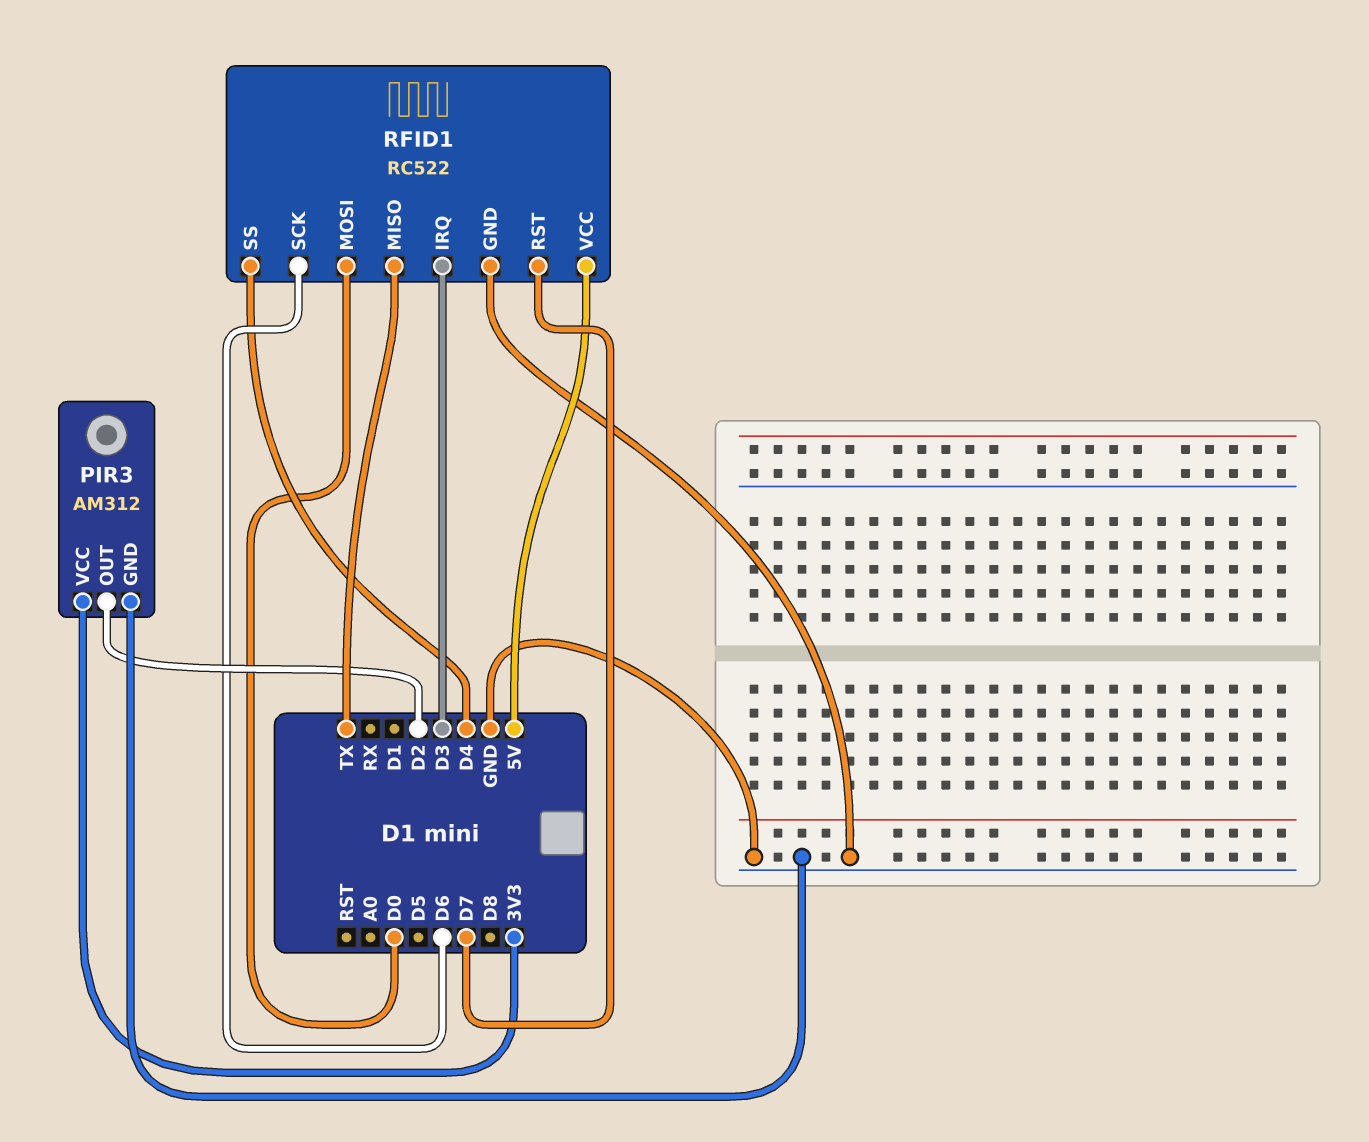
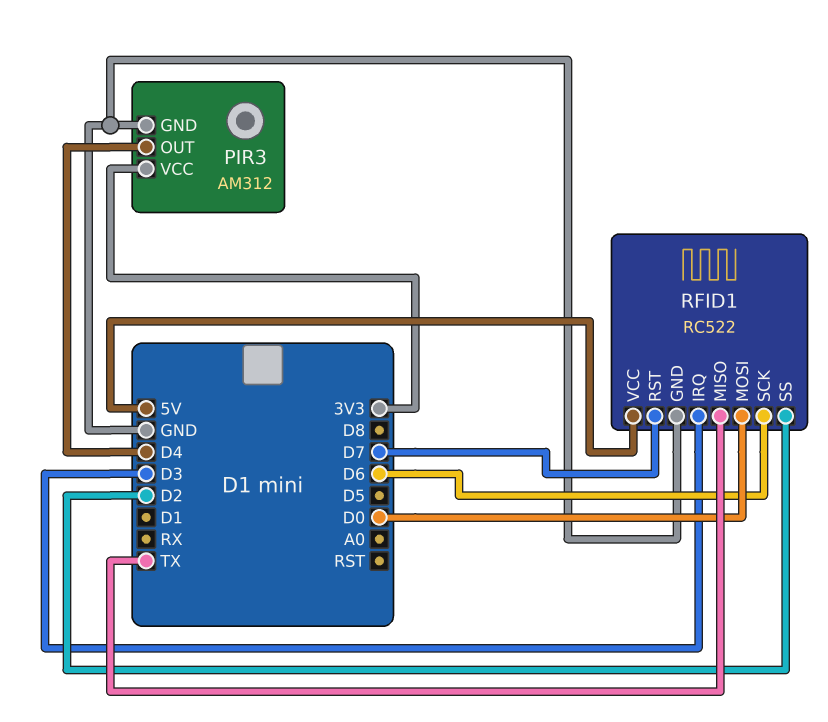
PIR3 pin OUT: D2 -> D4
RFID1 pin SS: D4 -> D2

